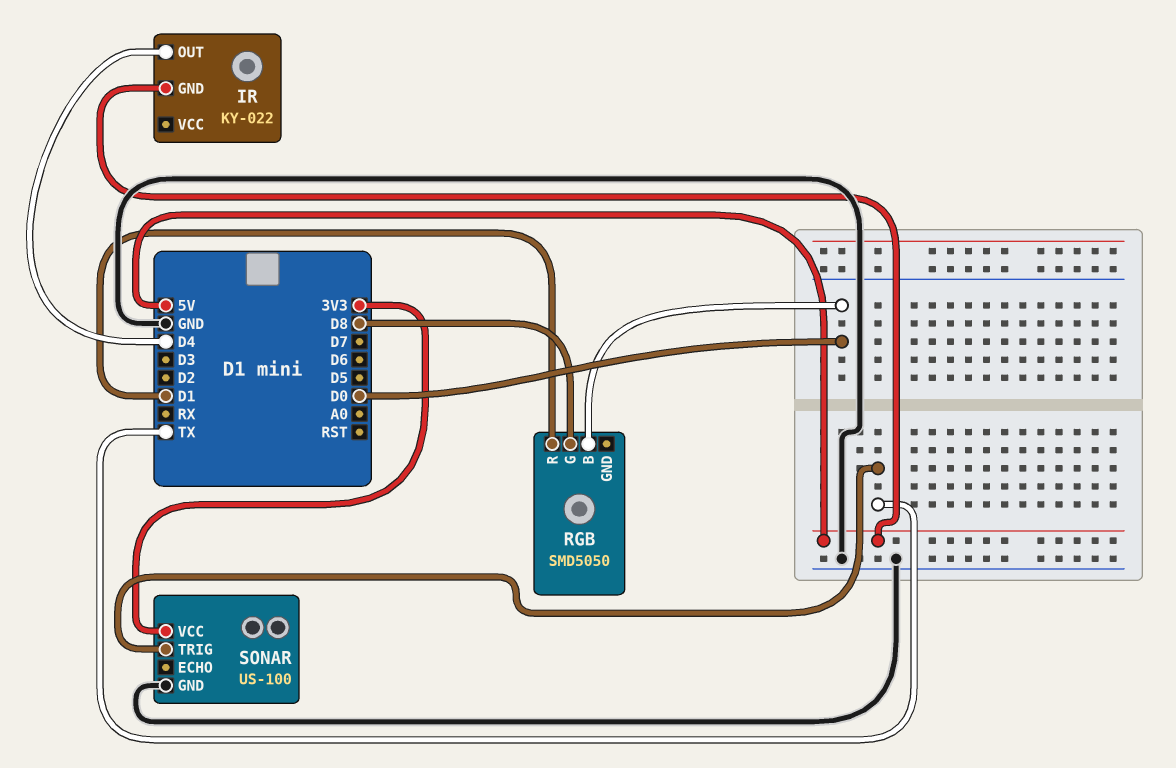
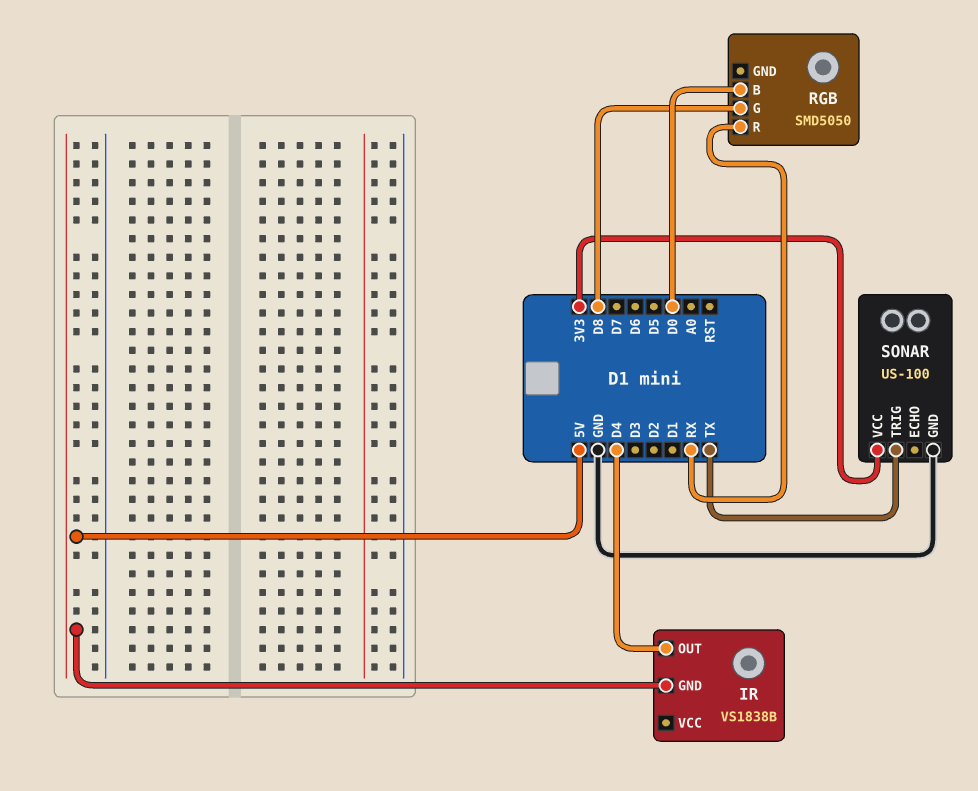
IR: KY-022 -> VS1838B
RGB pin R: D1 -> RX

